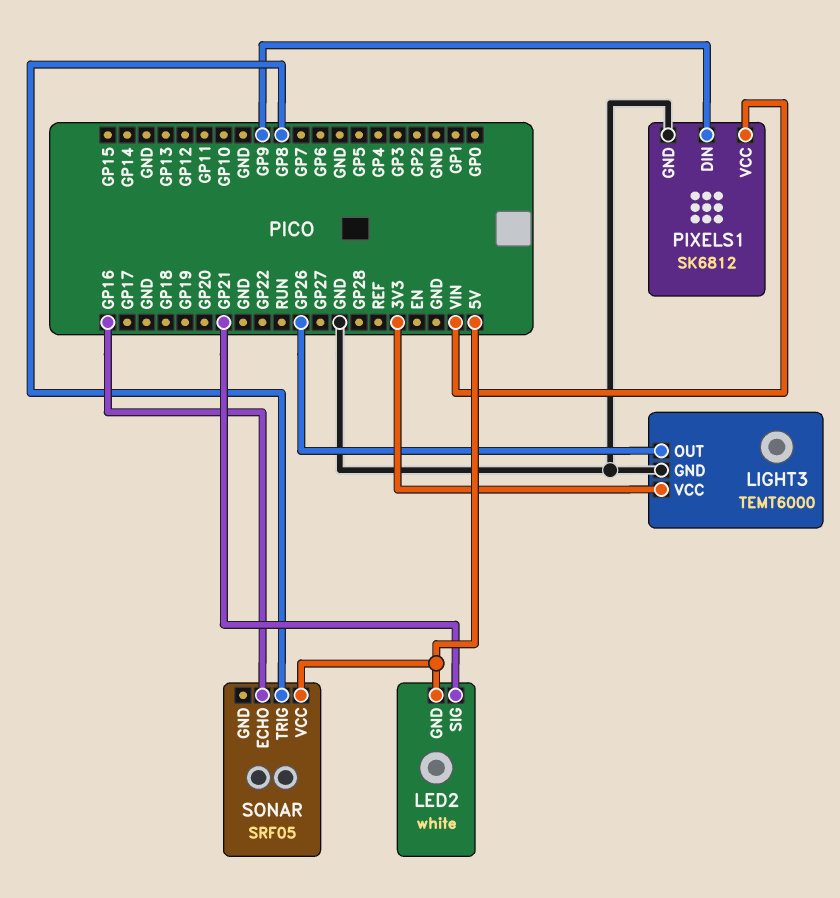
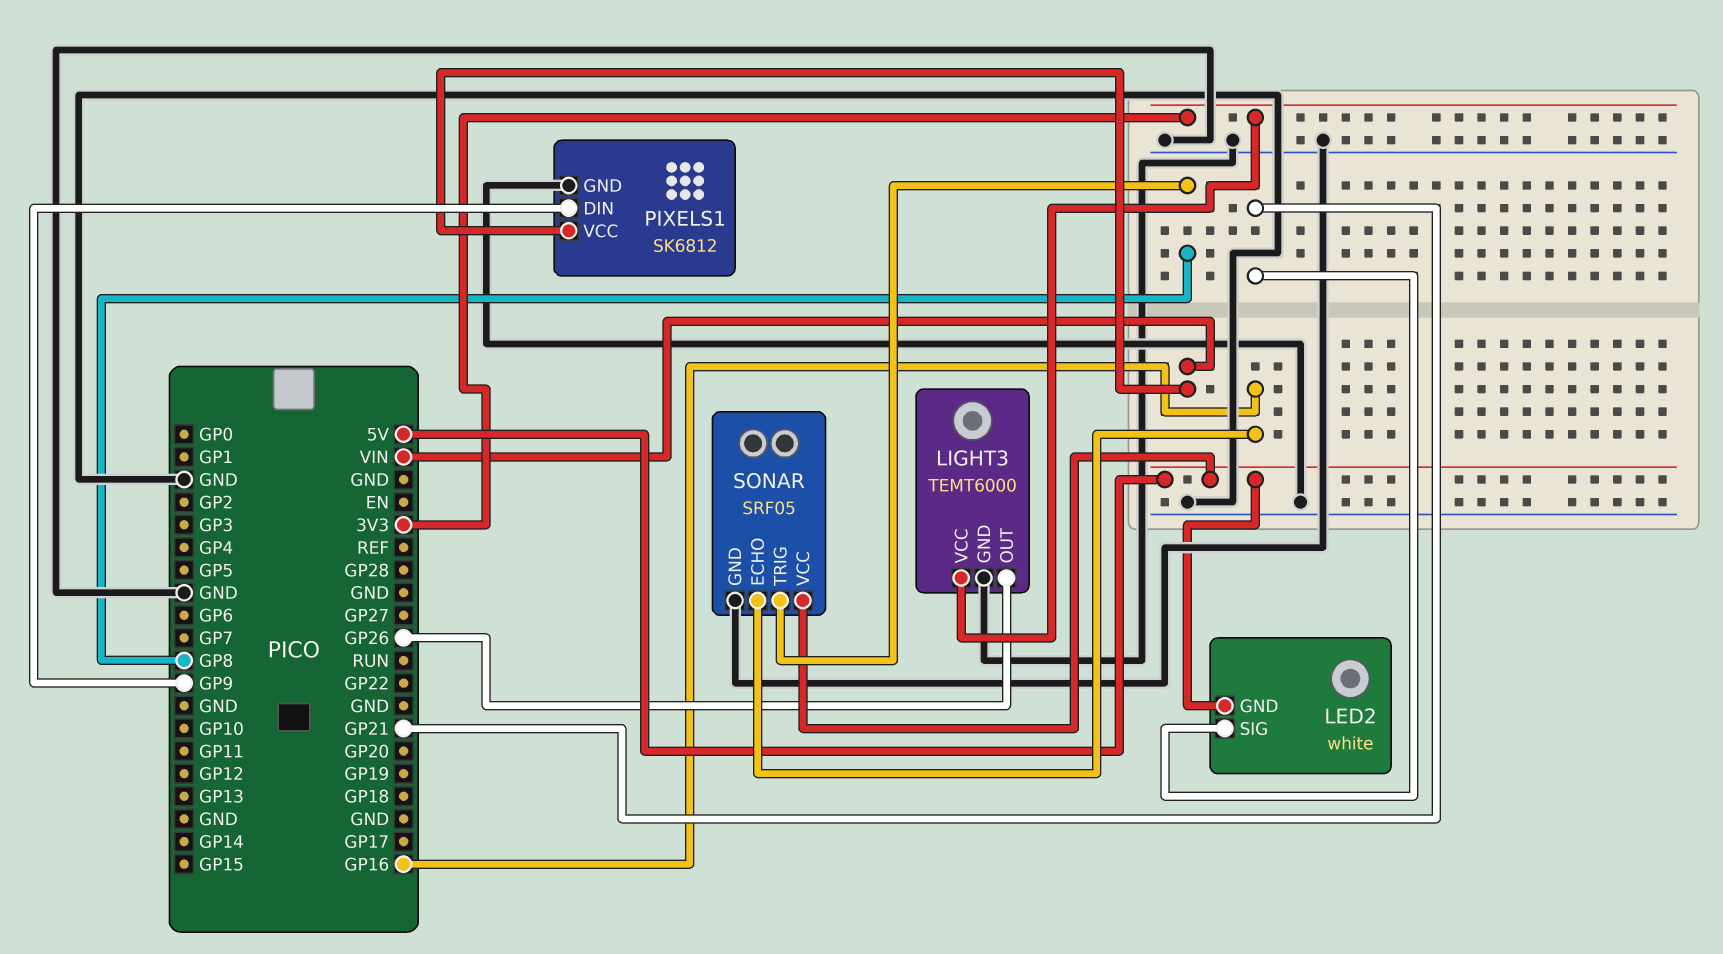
SONAR pin GND: none -> GND

